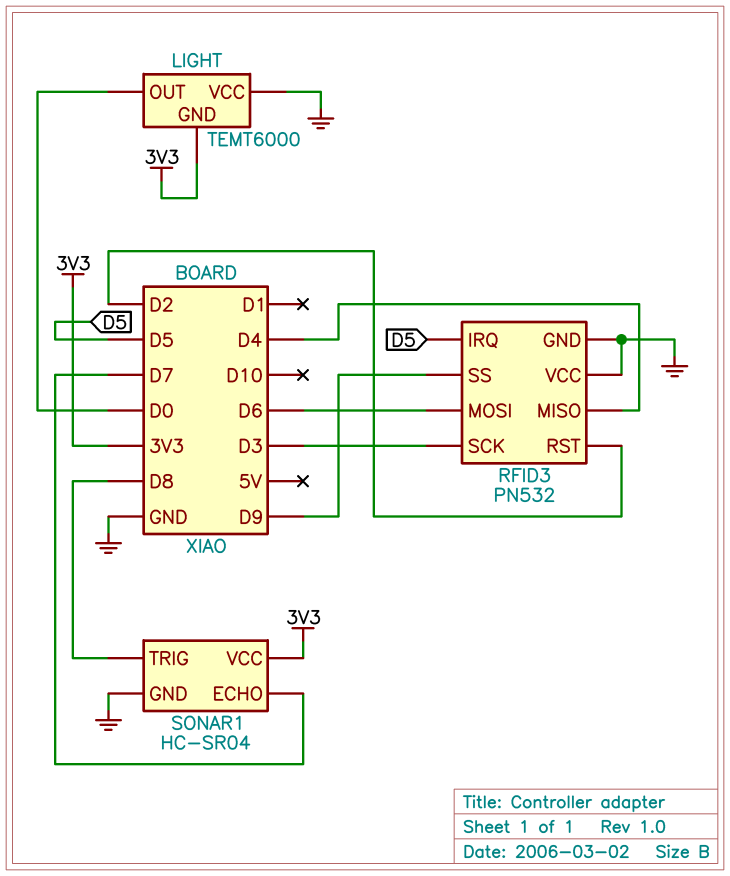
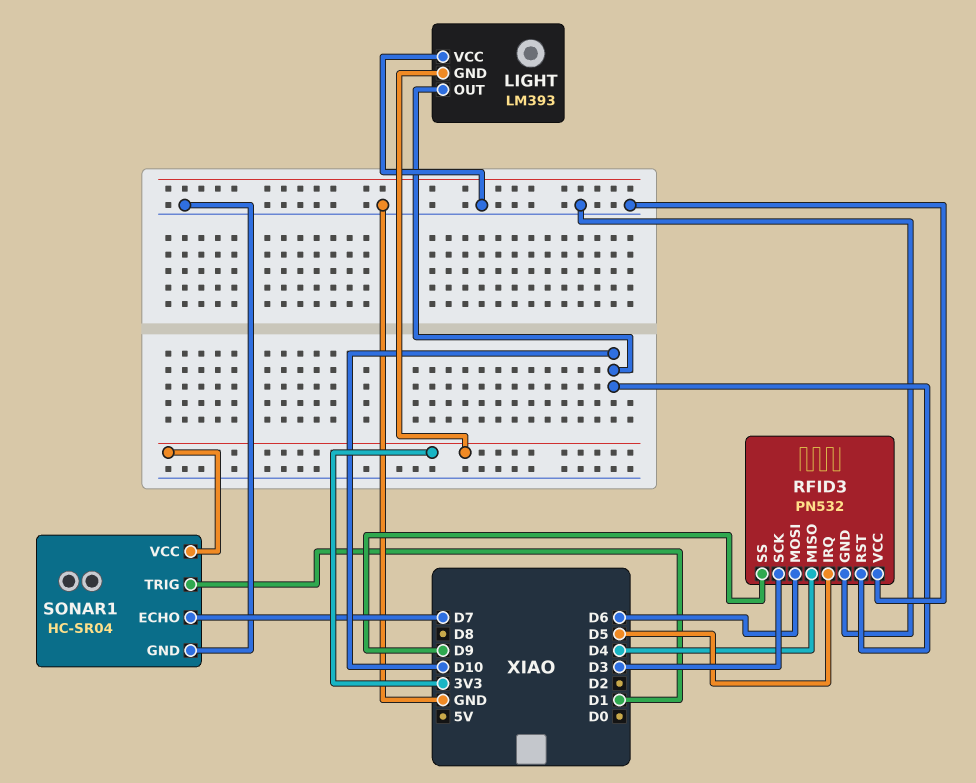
LIGHT: TEMT6000 -> LM393
LIGHT pin OUT: D0 -> D10
RFID3 pin RST: D2 -> D10
SONAR1 pin TRIG: D8 -> D1

